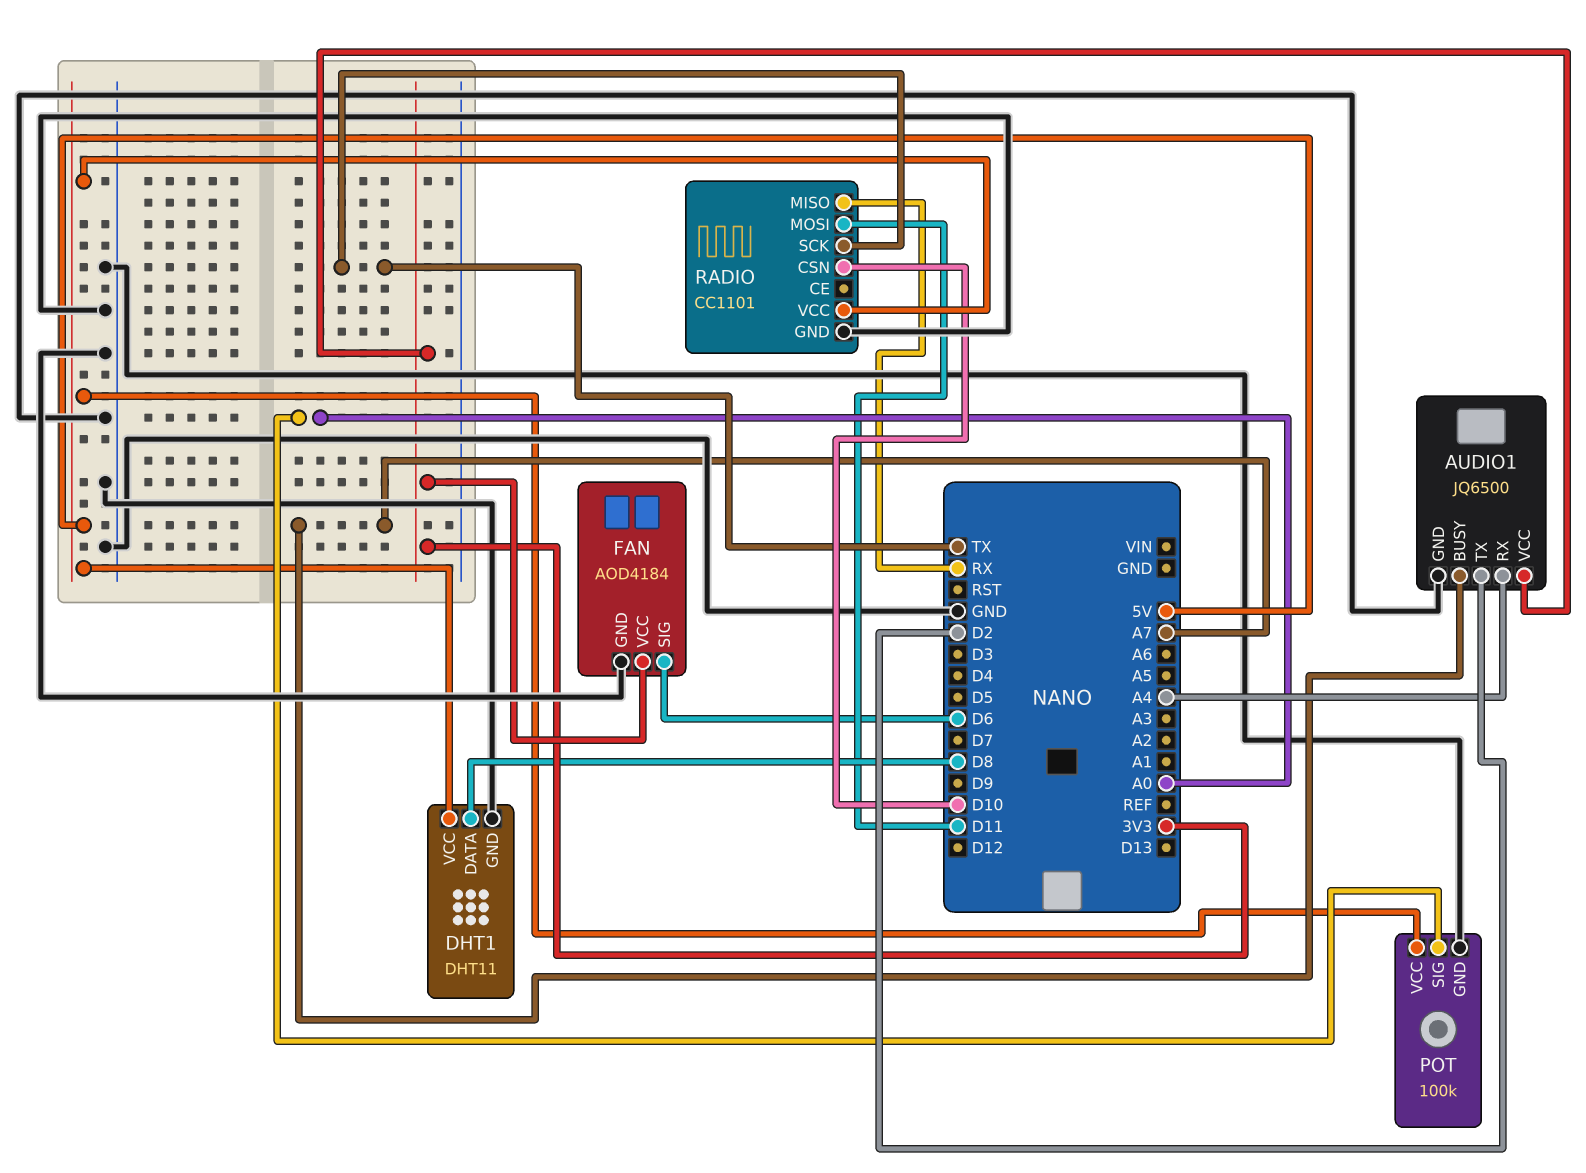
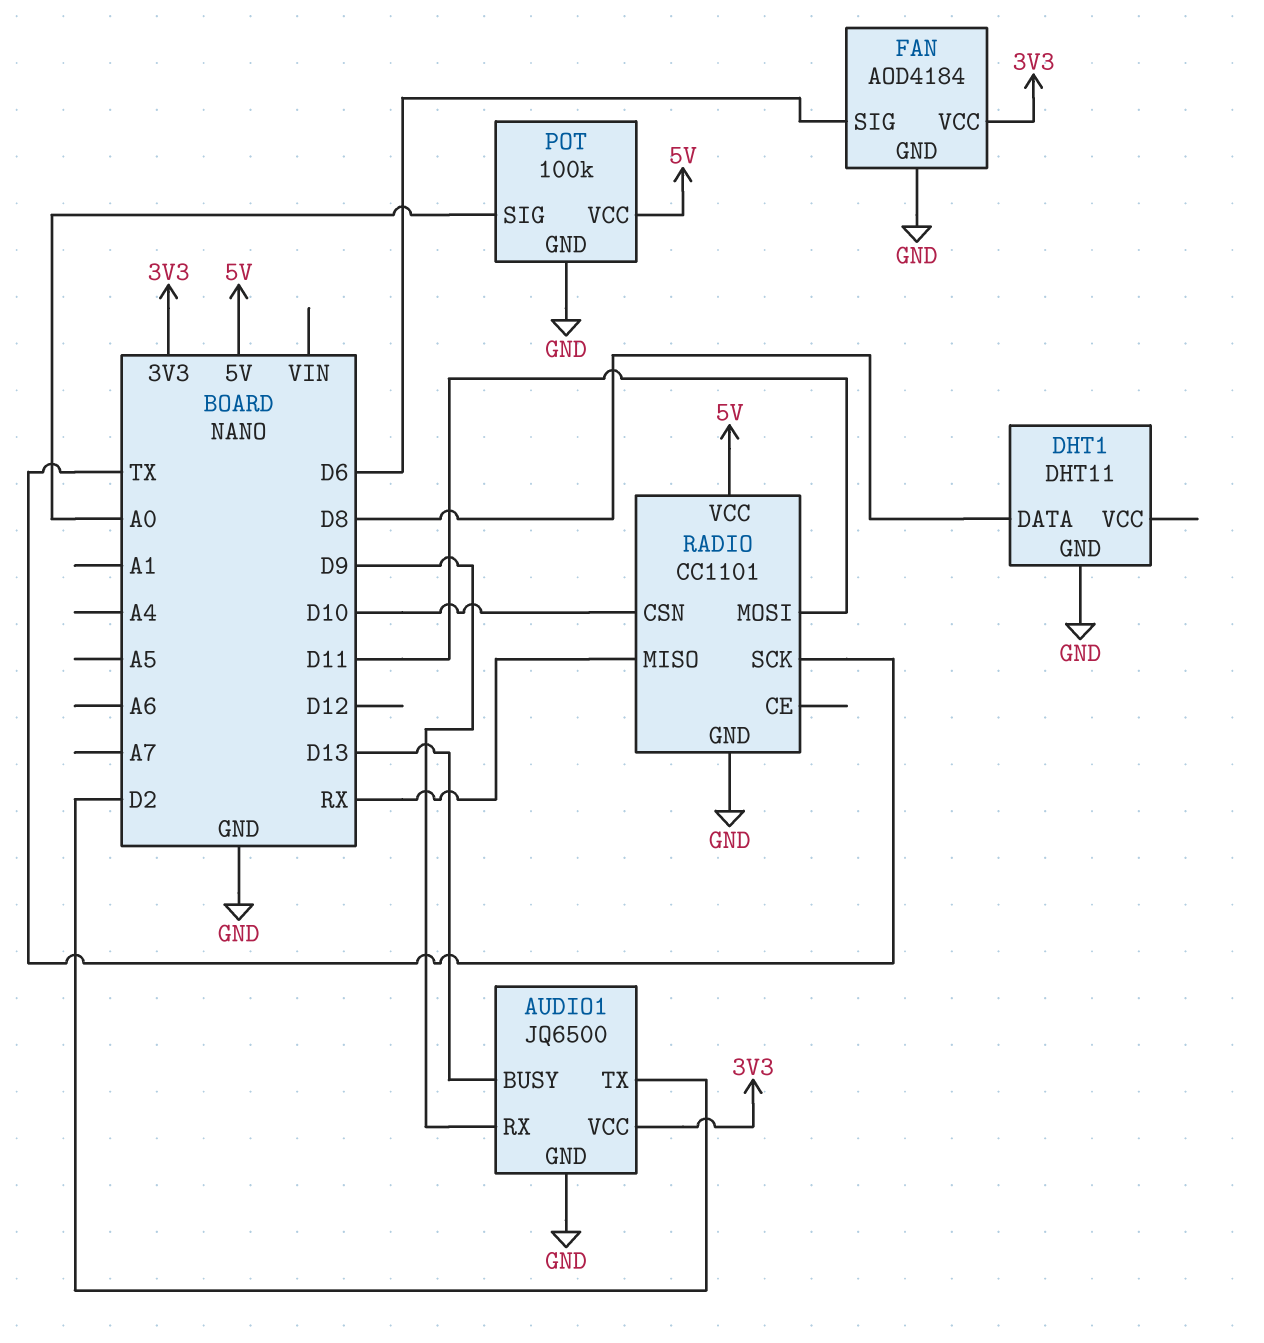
AUDIO1 pin BUSY: A7 -> D13
AUDIO1 pin RX: A4 -> D9
DHT1 pin VCC: 5V -> none

